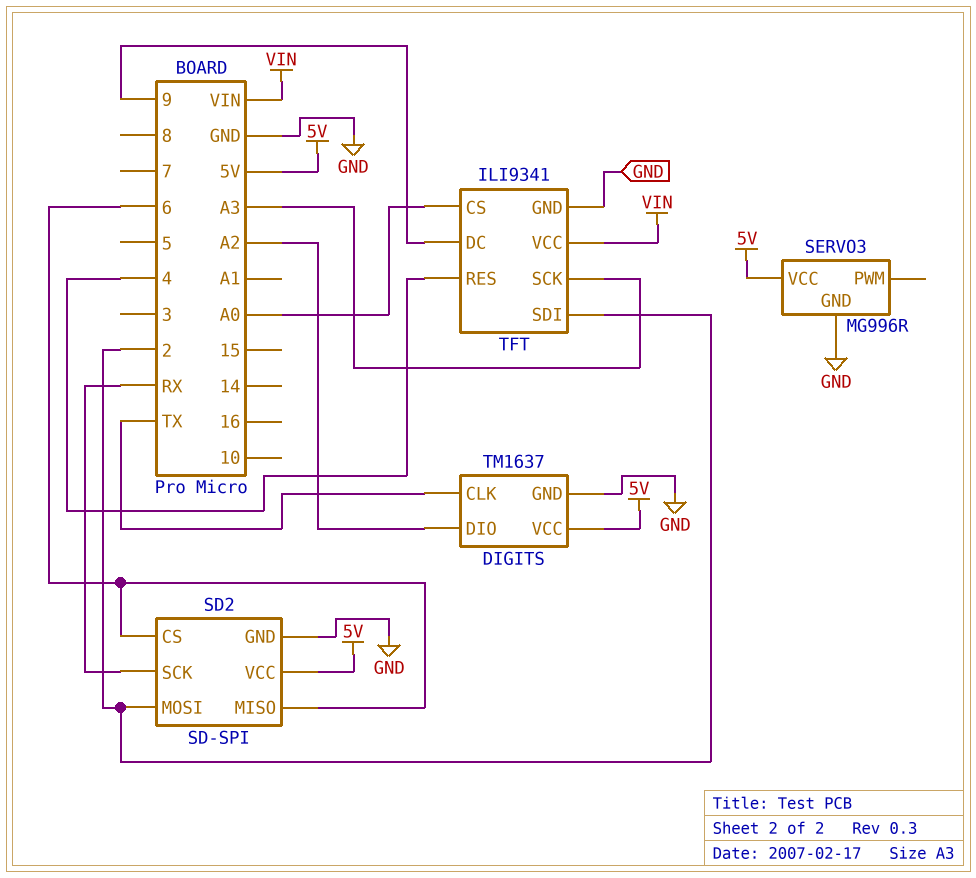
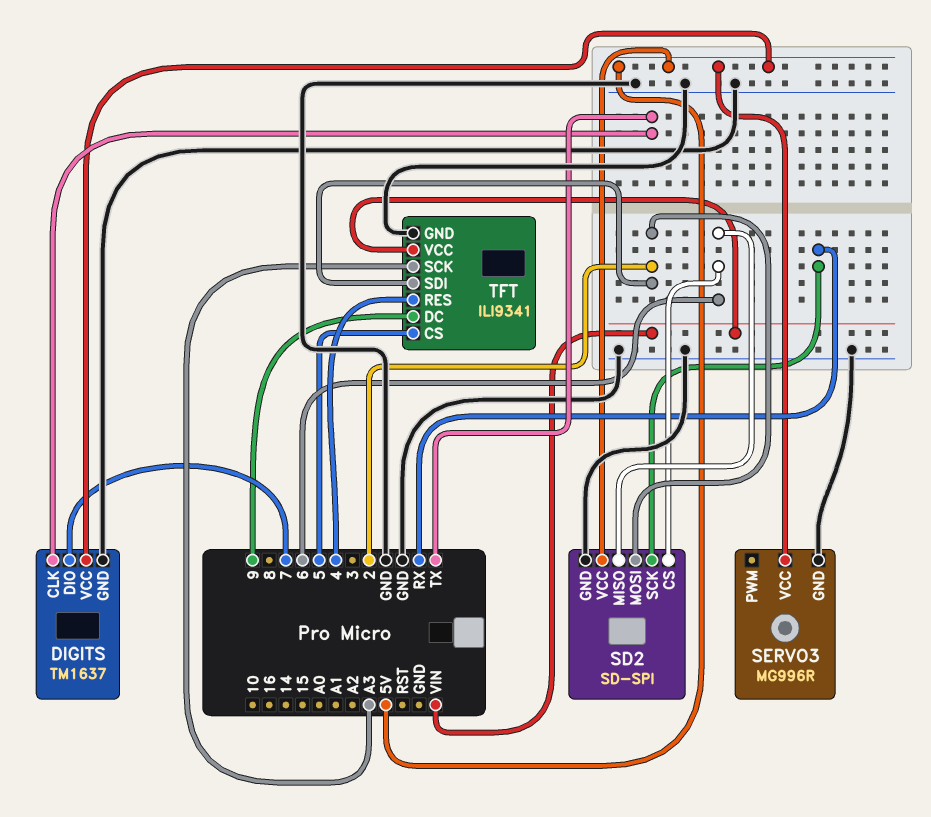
DIGITS pin DIO: A2 -> 7
TFT pin CS: A0 -> 5

